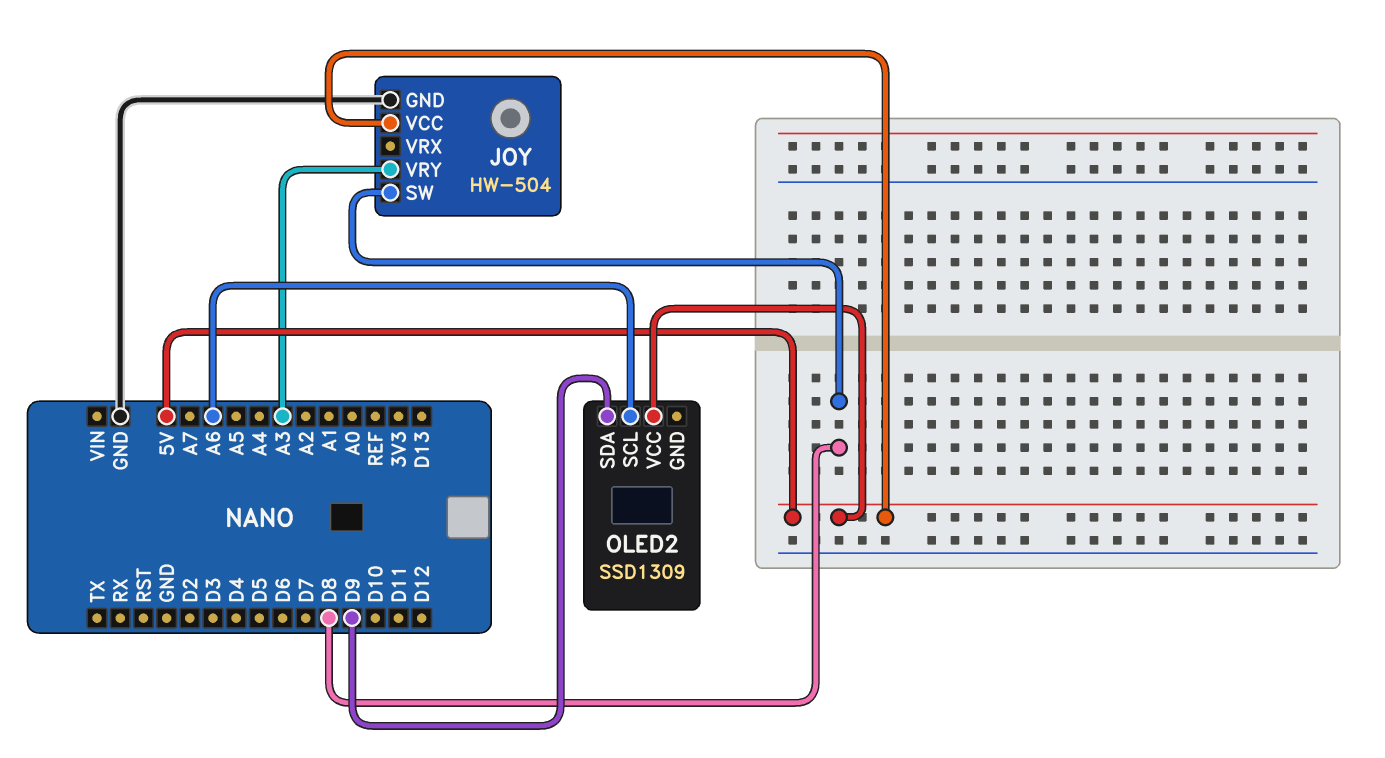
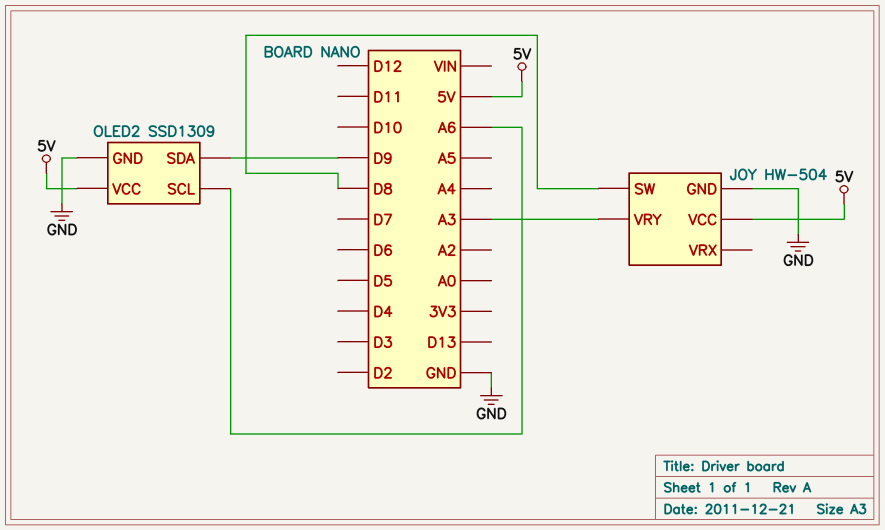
OLED2 pin GND: none -> GND

